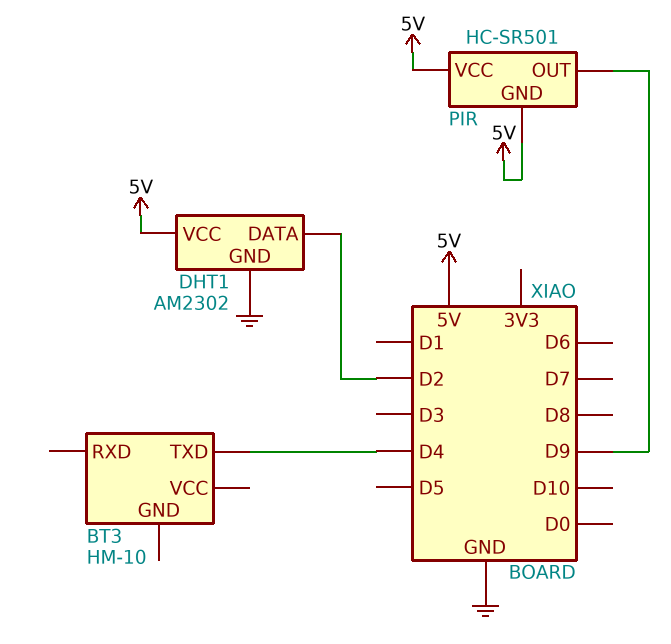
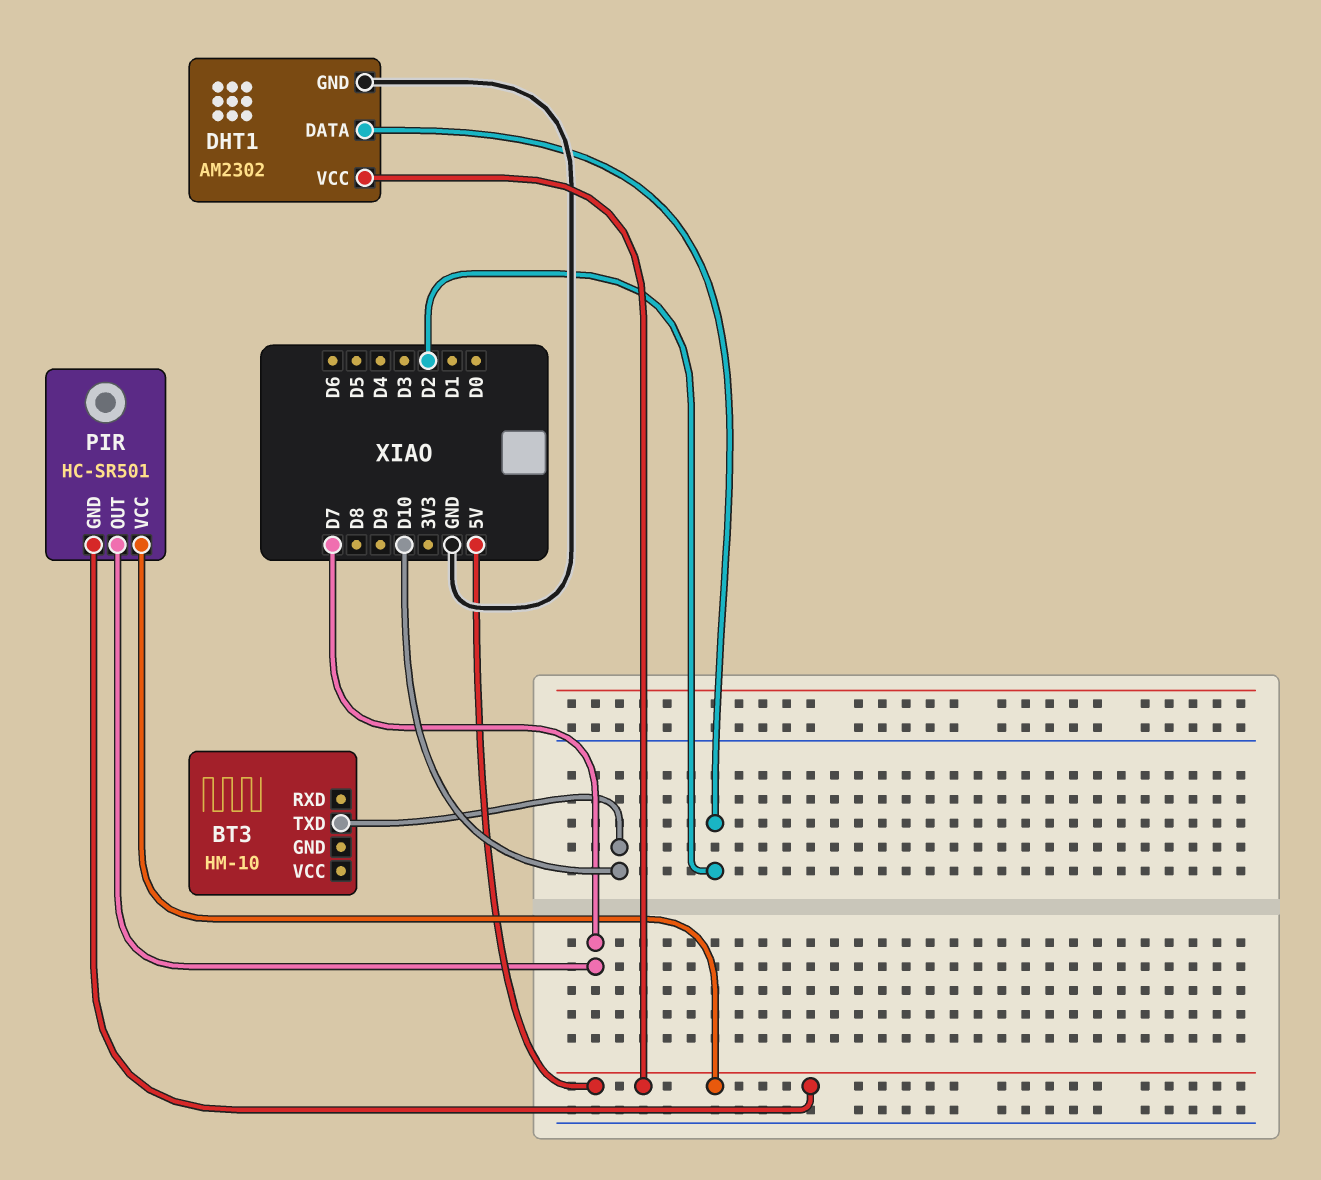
BT3 pin TXD: D4 -> D10
PIR pin OUT: D9 -> D7

